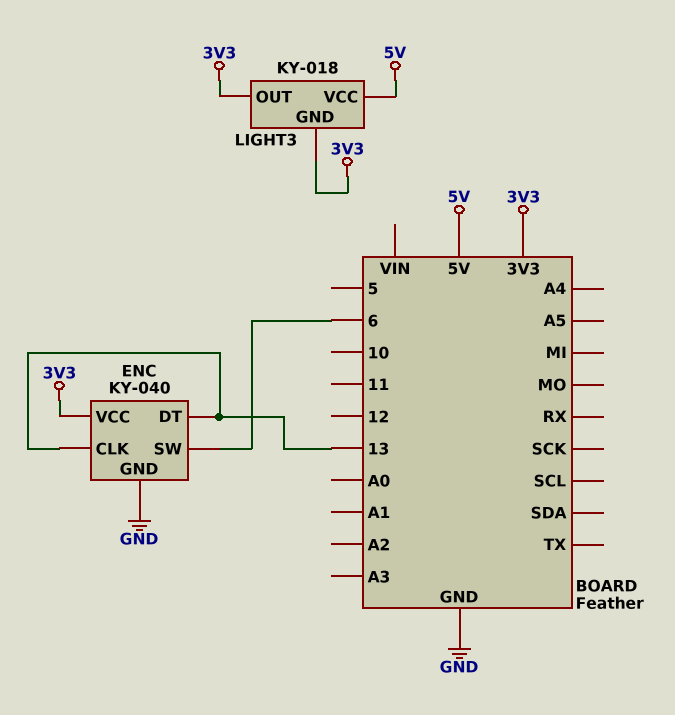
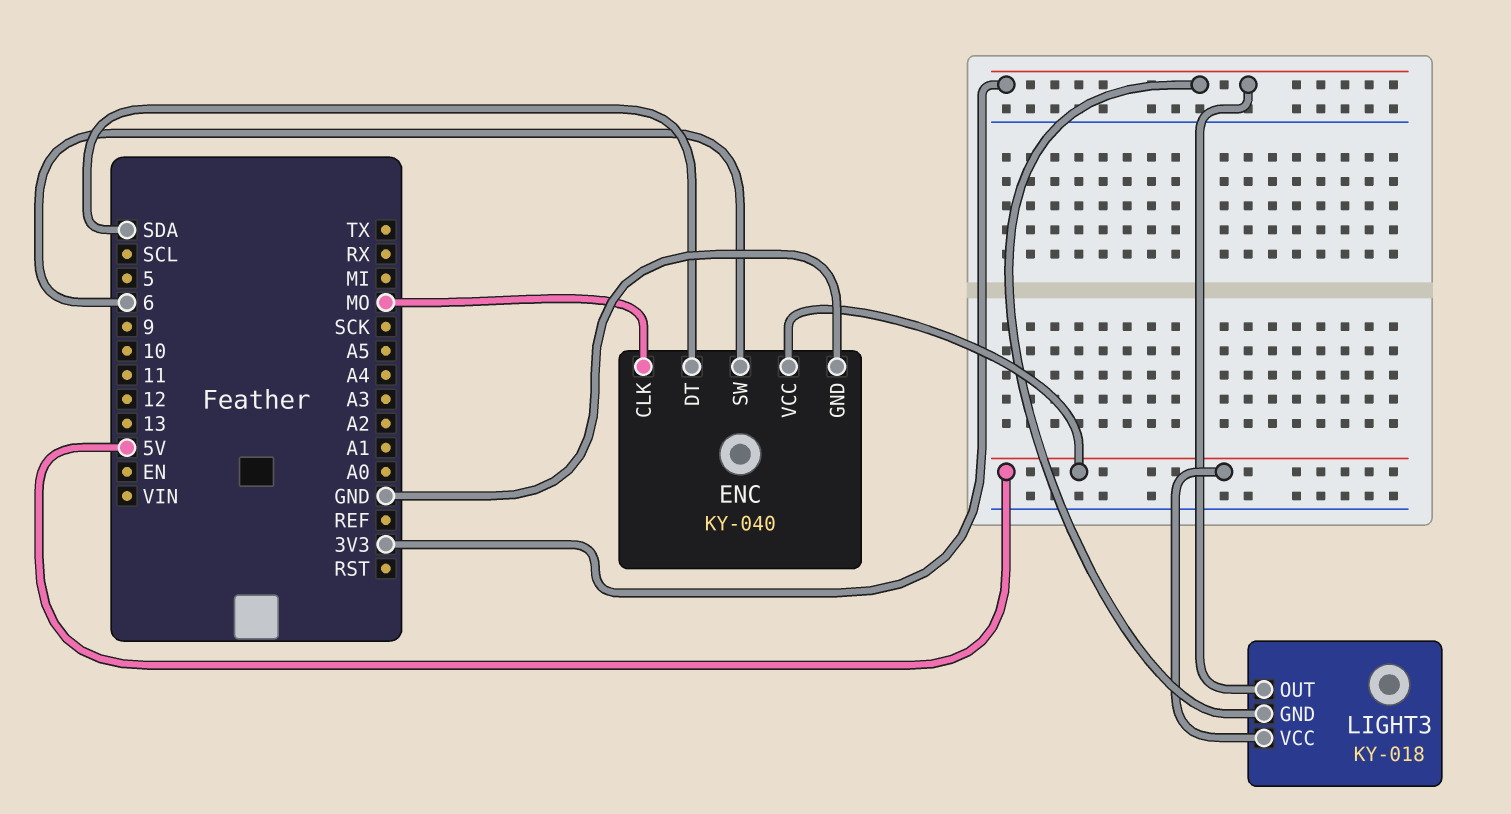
ENC pin CLK: 13 -> MO
ENC pin DT: 13 -> SDA
ENC pin VCC: 3V3 -> 5V

